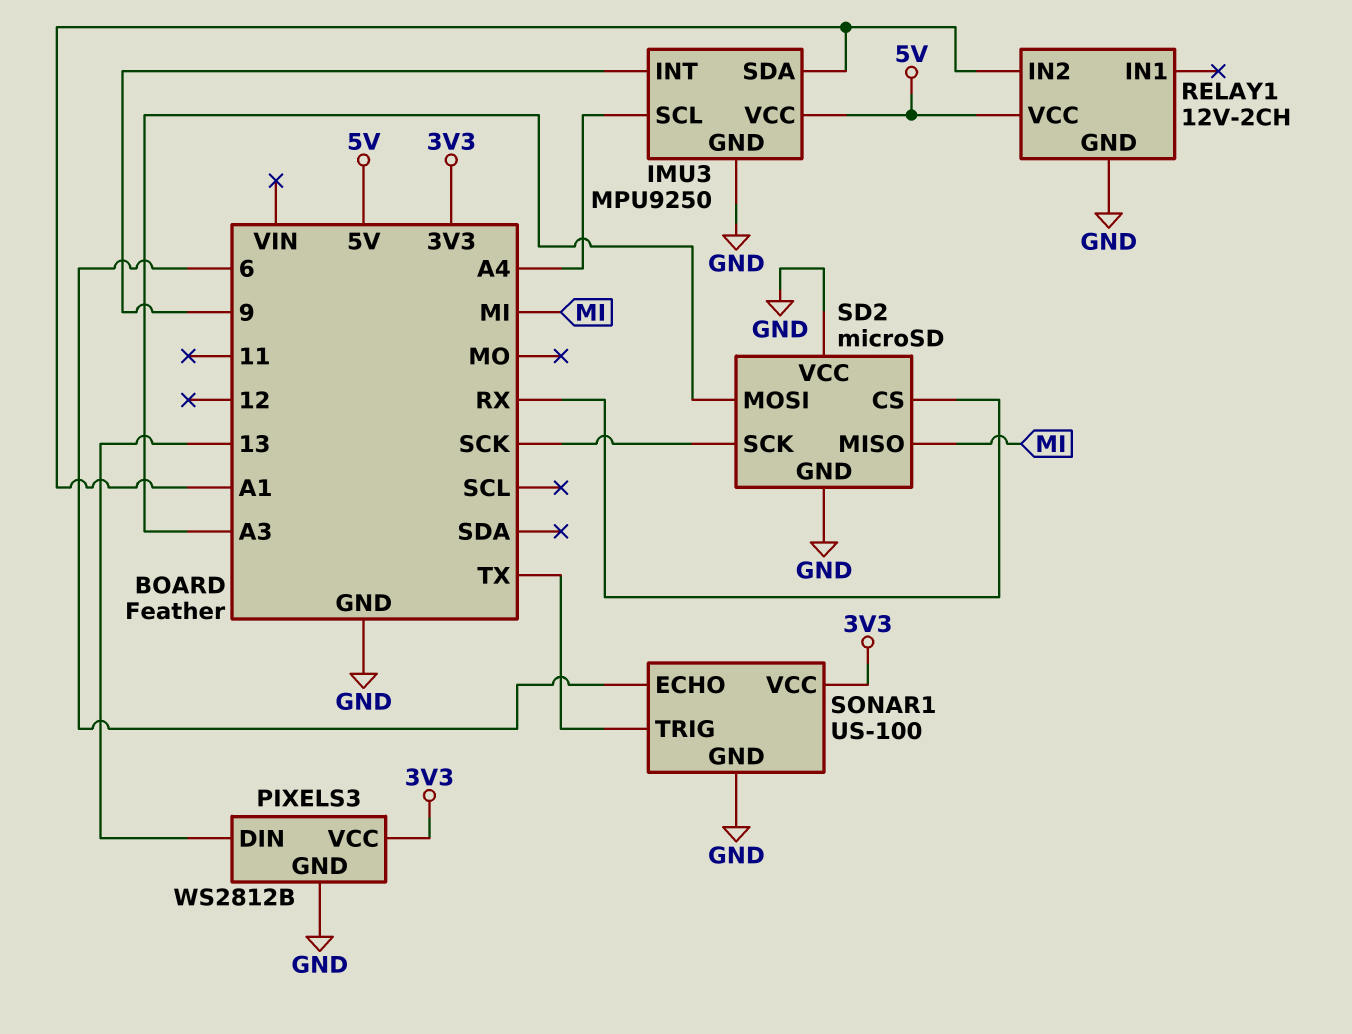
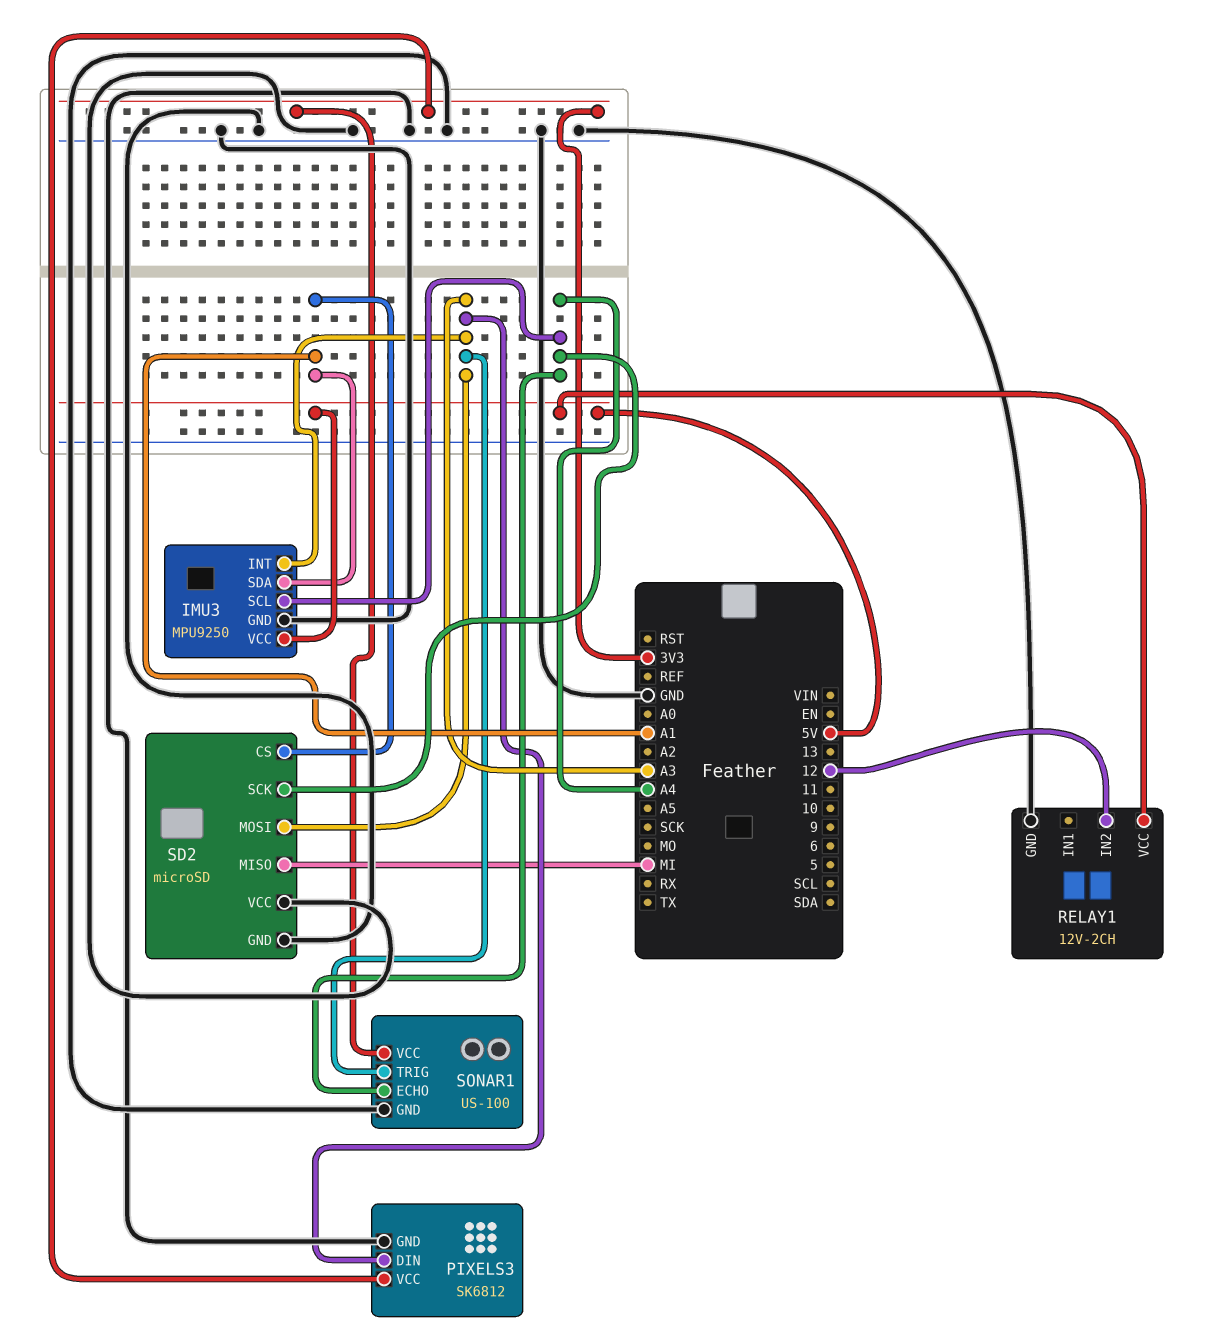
IMU3 pin INT: 9 -> A3
PIXELS3: WS2812B -> SK6812
PIXELS3 pin DIN: 13 -> A3
RELAY1 pin IN2: A1 -> 12
SD2 pin CS: RX -> A1
SD2 pin SCK: SCK -> A4
SONAR1 pin ECHO: 6 -> A4
SONAR1 pin TRIG: TX -> A3

